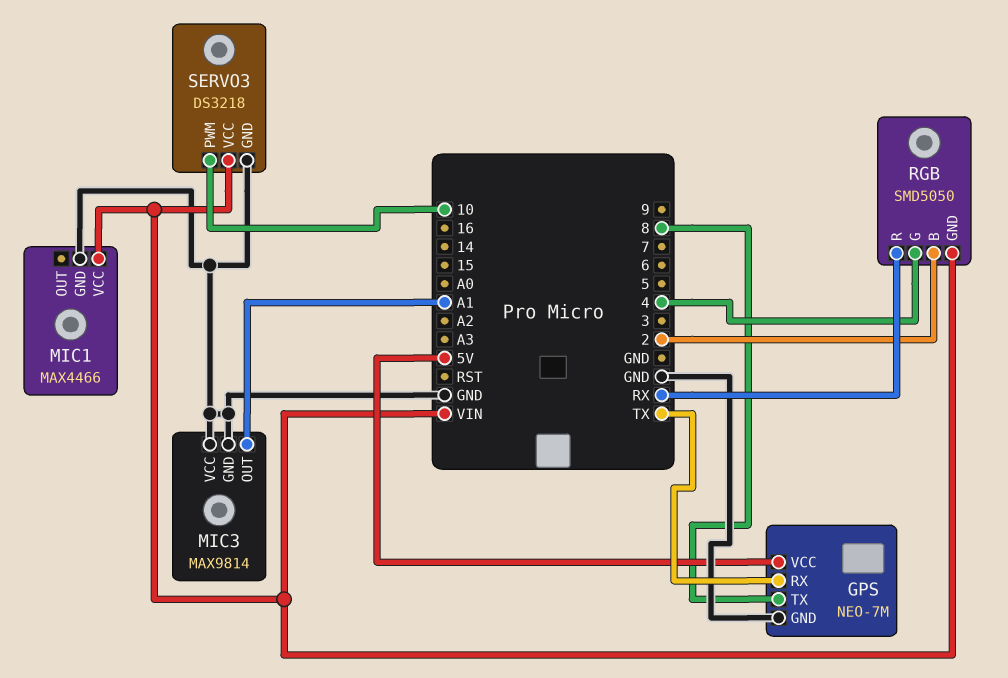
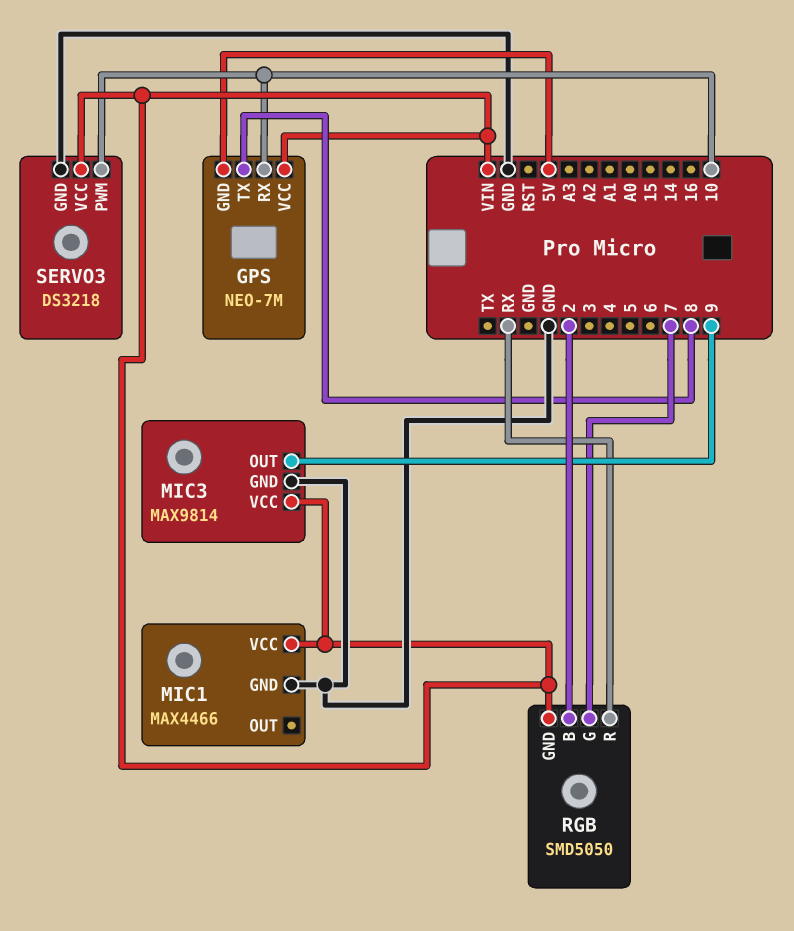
GPS pin GND: GND -> 5V
GPS pin RX: TX -> 10
GPS pin VCC: 5V -> VIN
MIC3 pin OUT: A1 -> 9
MIC3 pin VCC: GND -> VIN
RGB pin G: 4 -> 7

